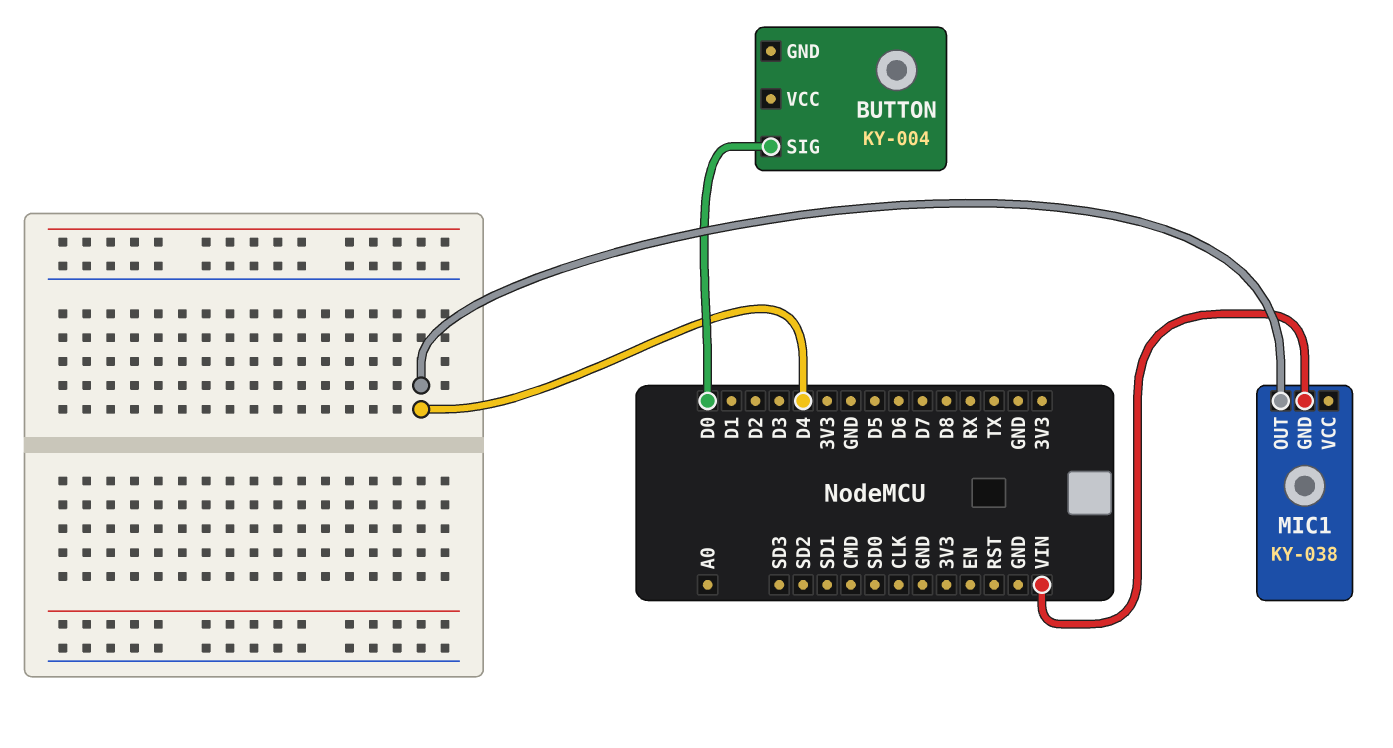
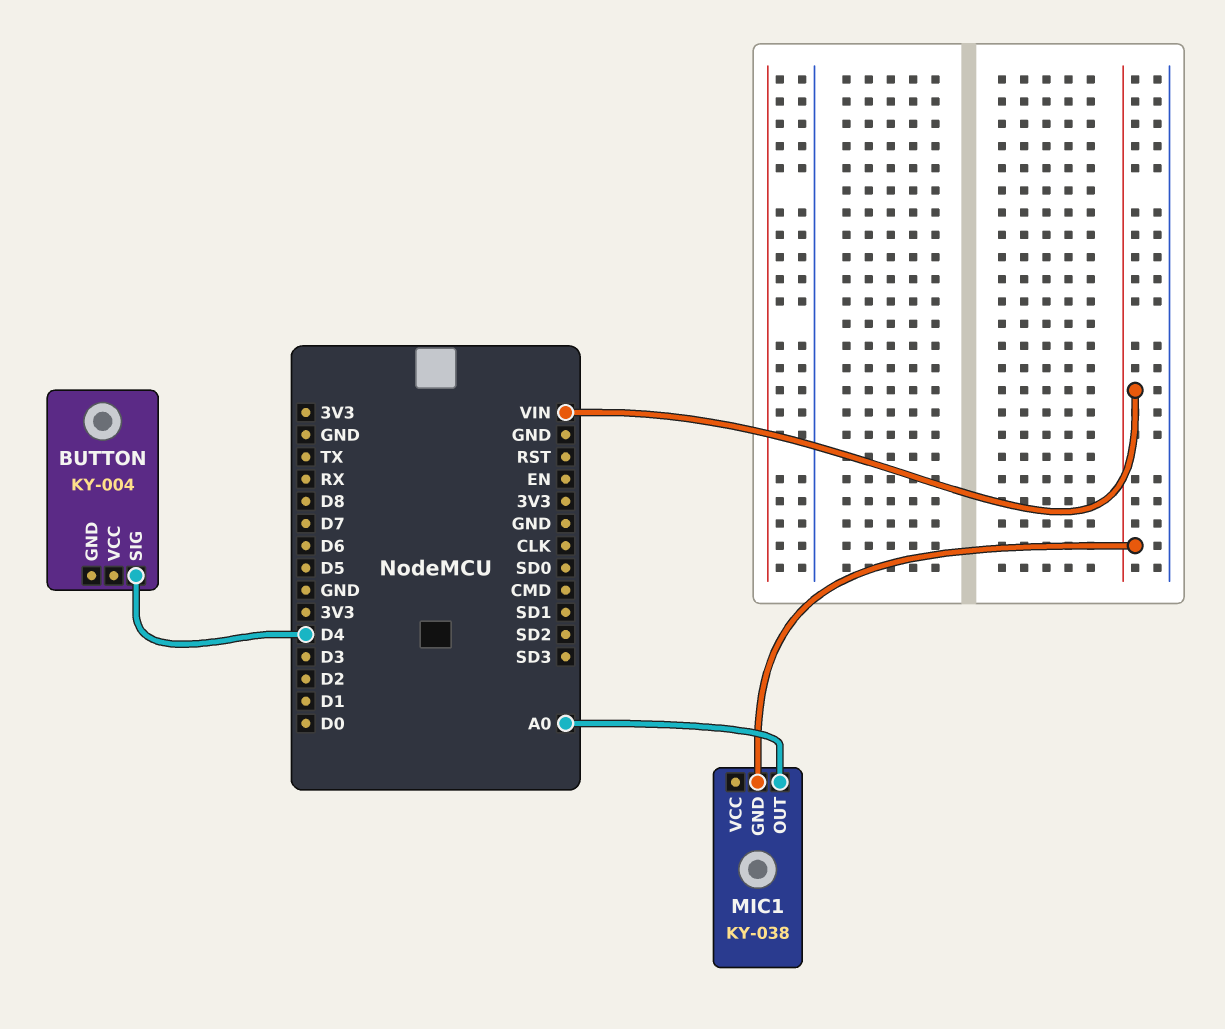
BUTTON pin SIG: D0 -> D4
MIC1 pin OUT: D4 -> A0

